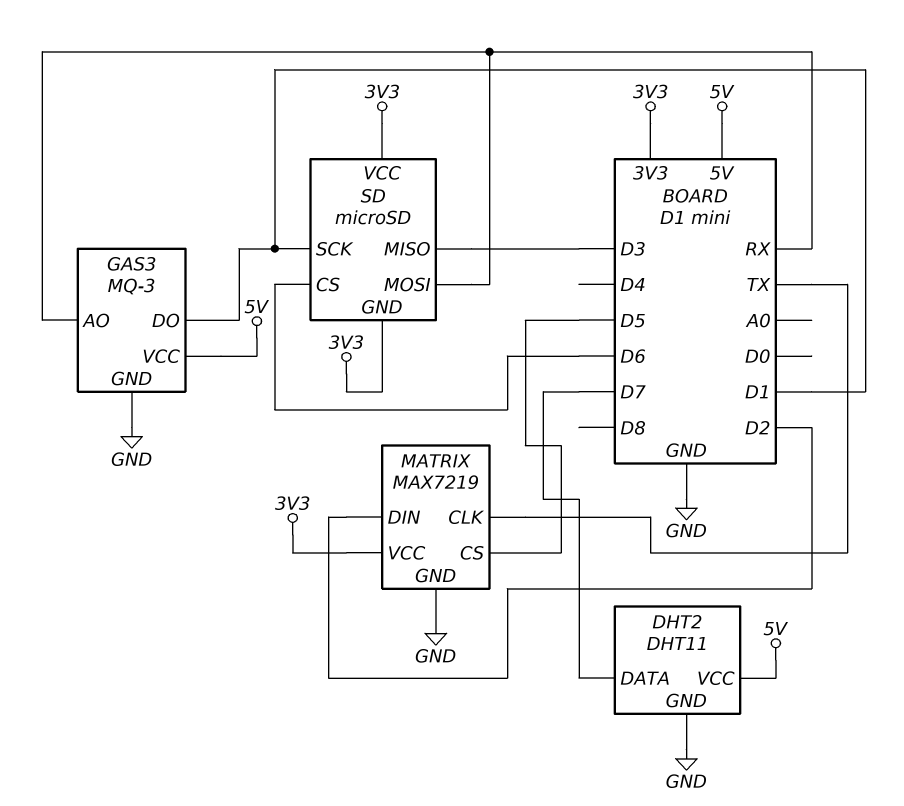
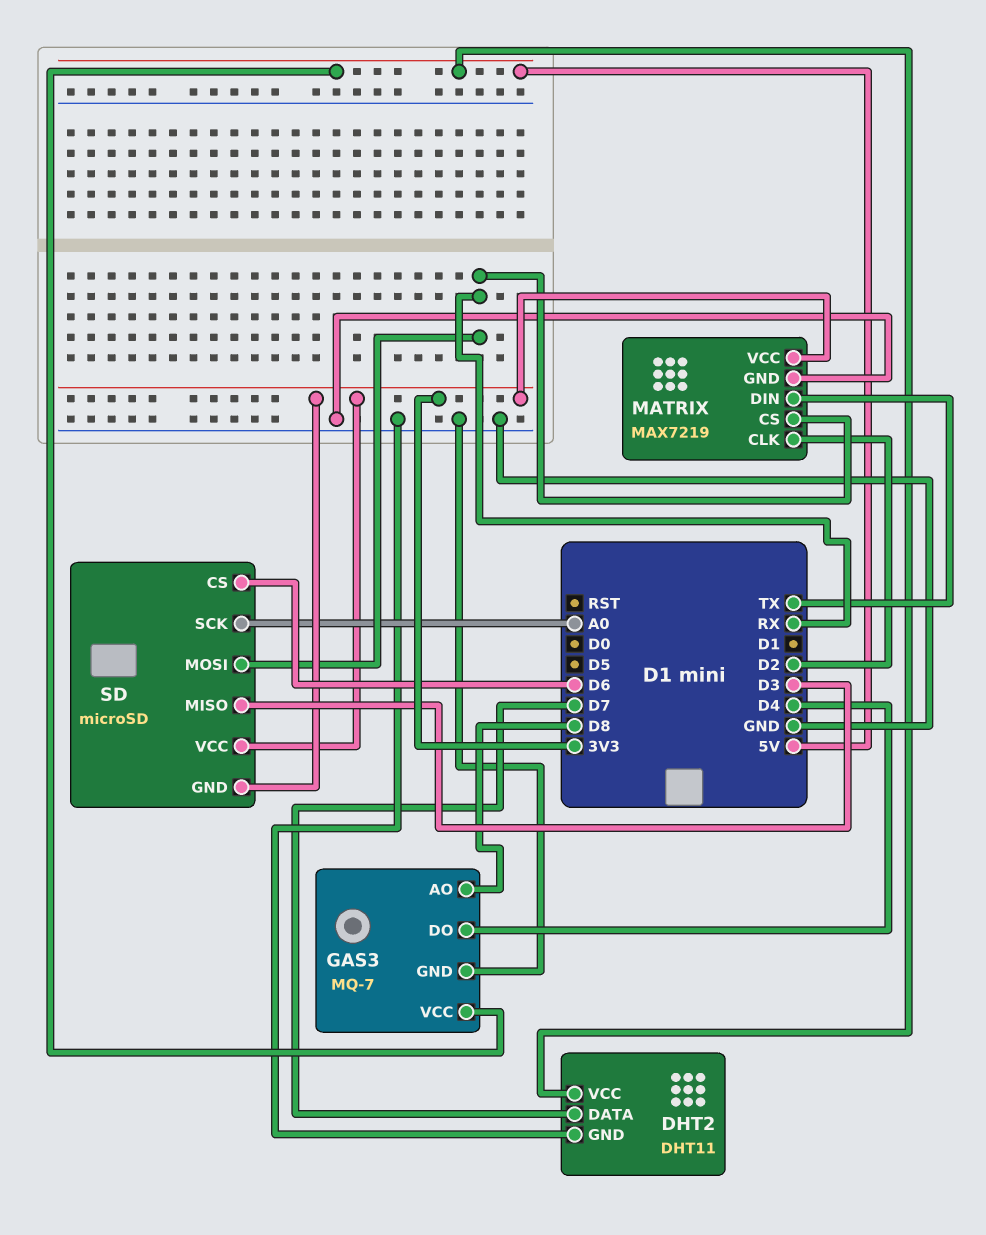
GAS3: MQ-3 -> MQ-7
GAS3 pin AO: RX -> D8
GAS3 pin DO: D1 -> D4
MATRIX pin CLK: TX -> D2
MATRIX pin CS: D5 -> RX
MATRIX pin DIN: D2 -> TX
SD pin SCK: D1 -> A0

